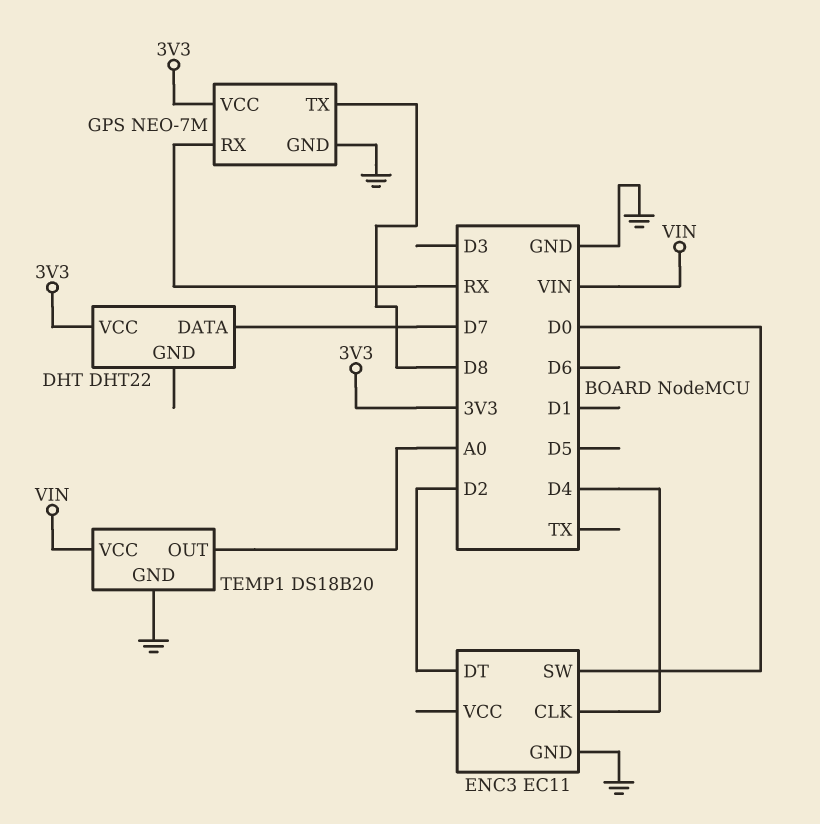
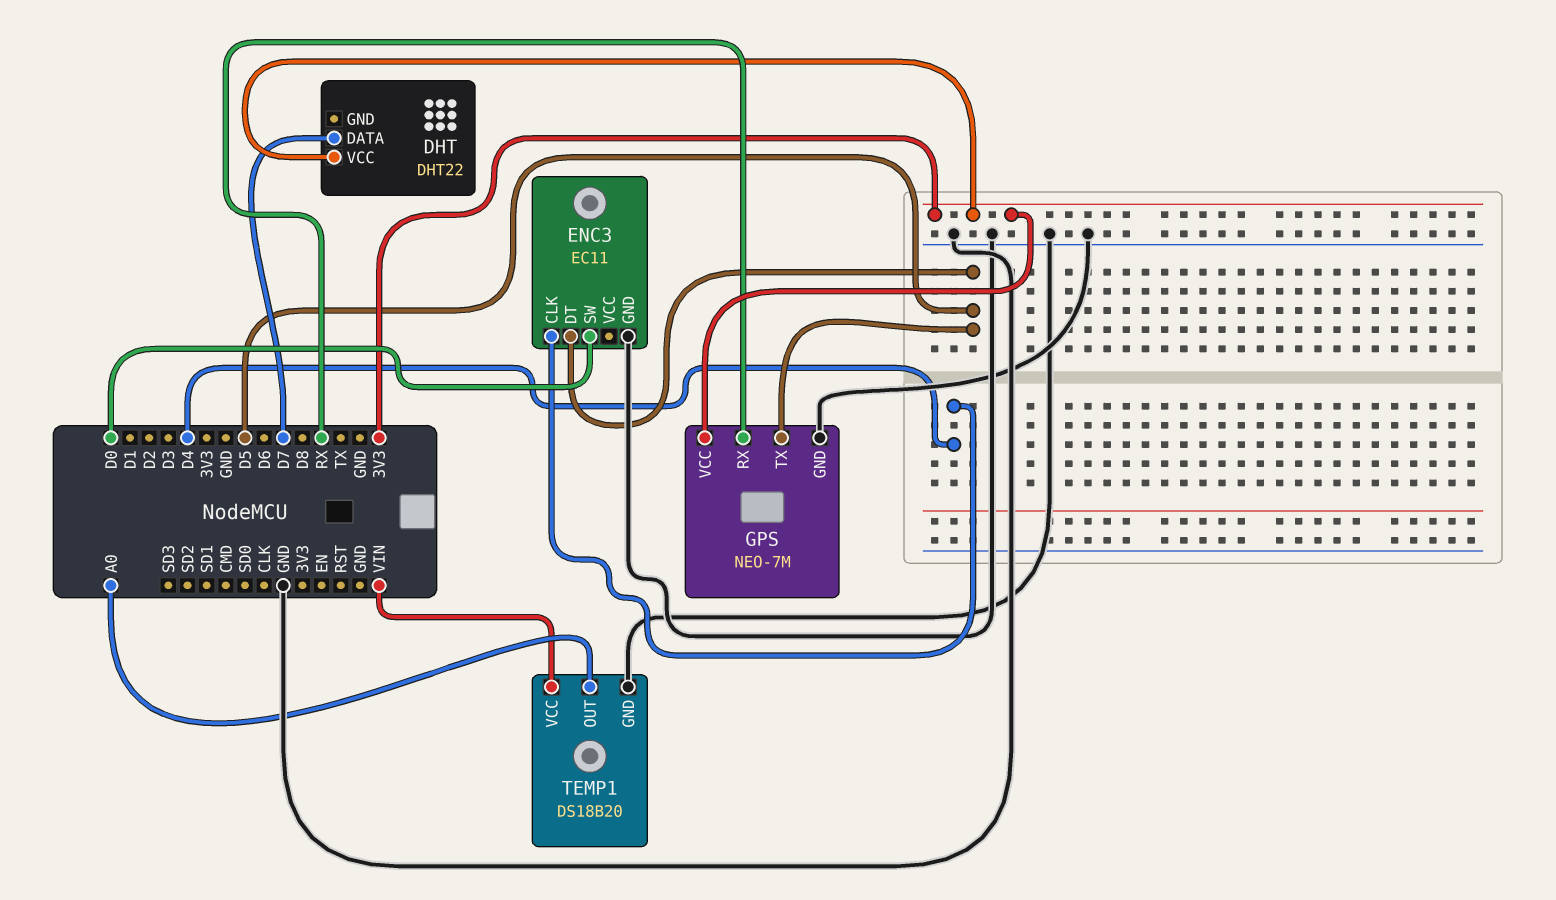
ENC3 pin DT: D2 -> D5
GPS pin TX: D8 -> D5

